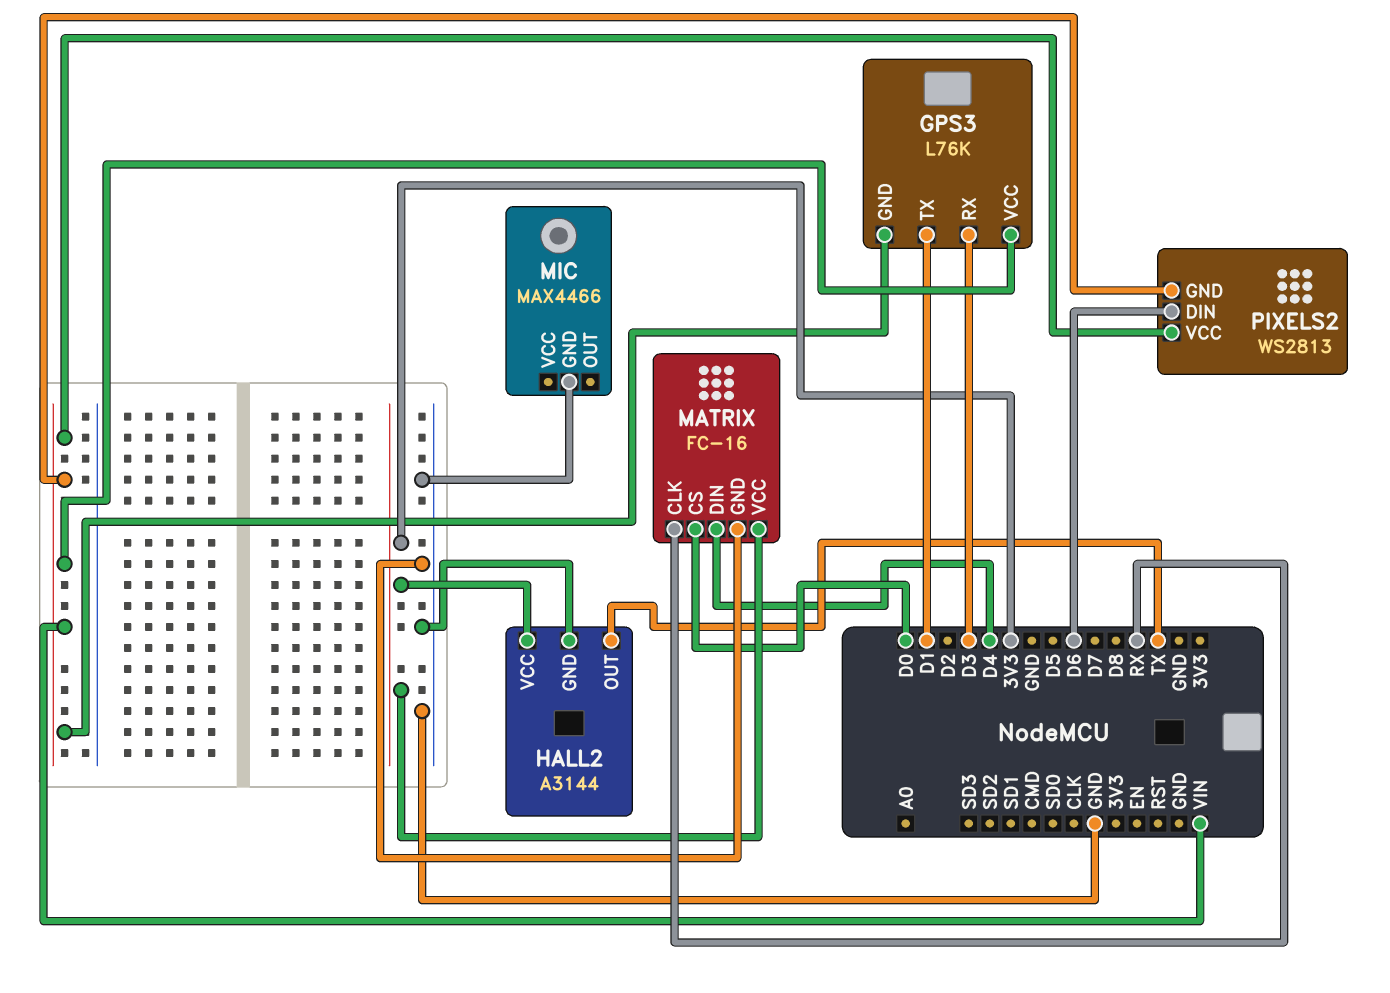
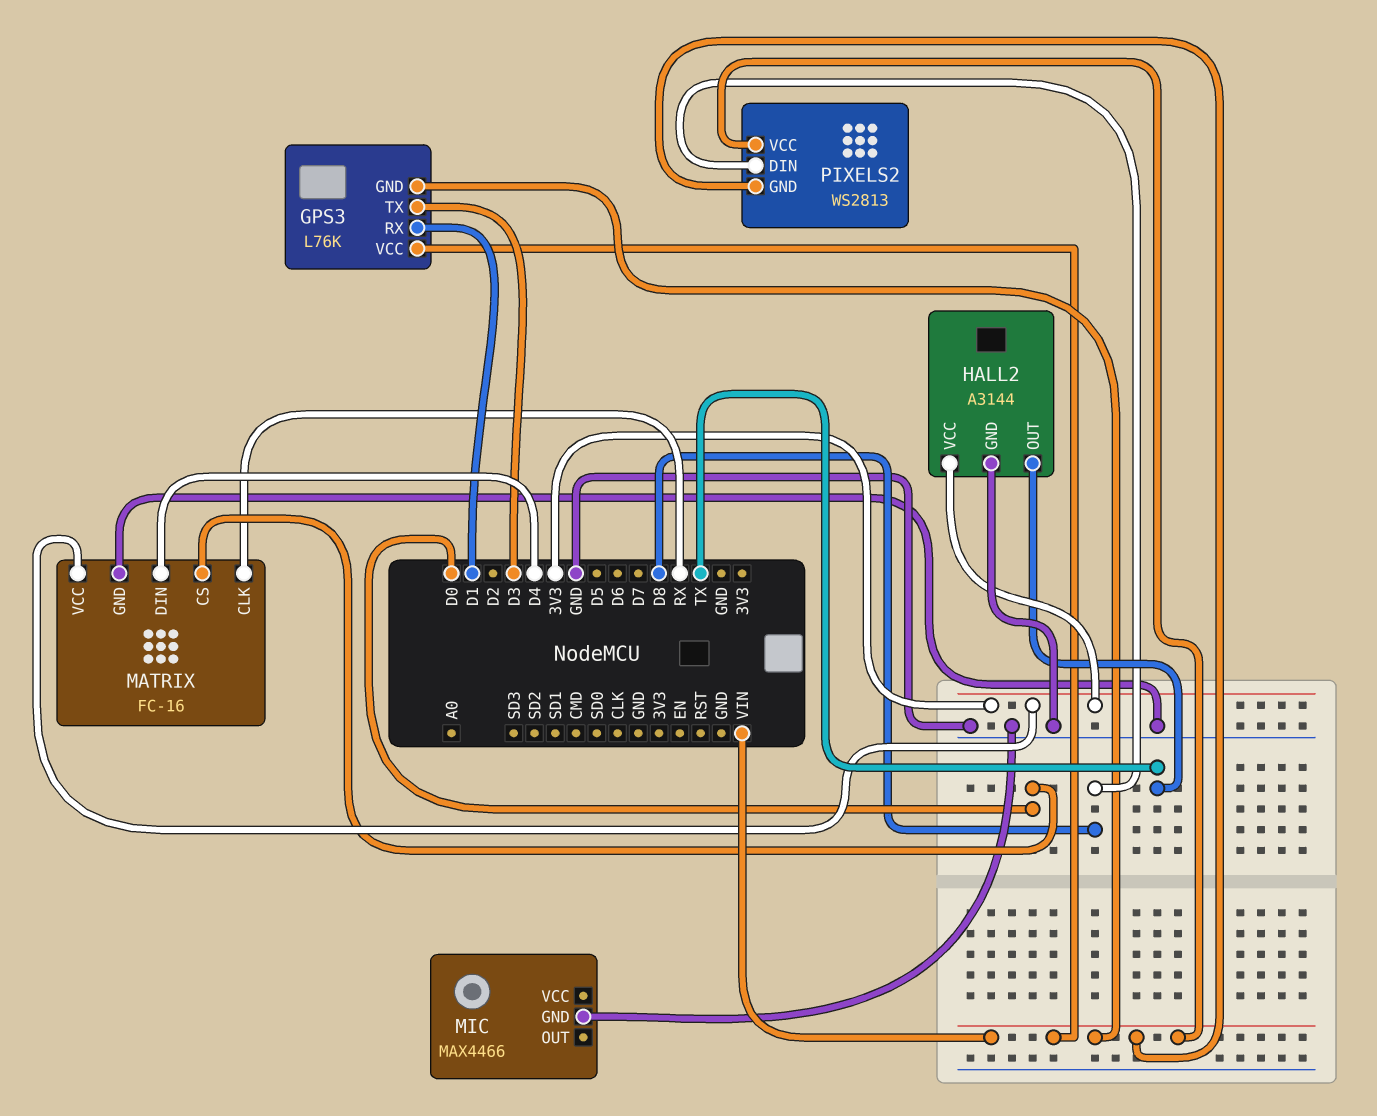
GPS3 pin RX: D3 -> D1
GPS3 pin TX: D1 -> D3
PIXELS2 pin DIN: D6 -> D8

